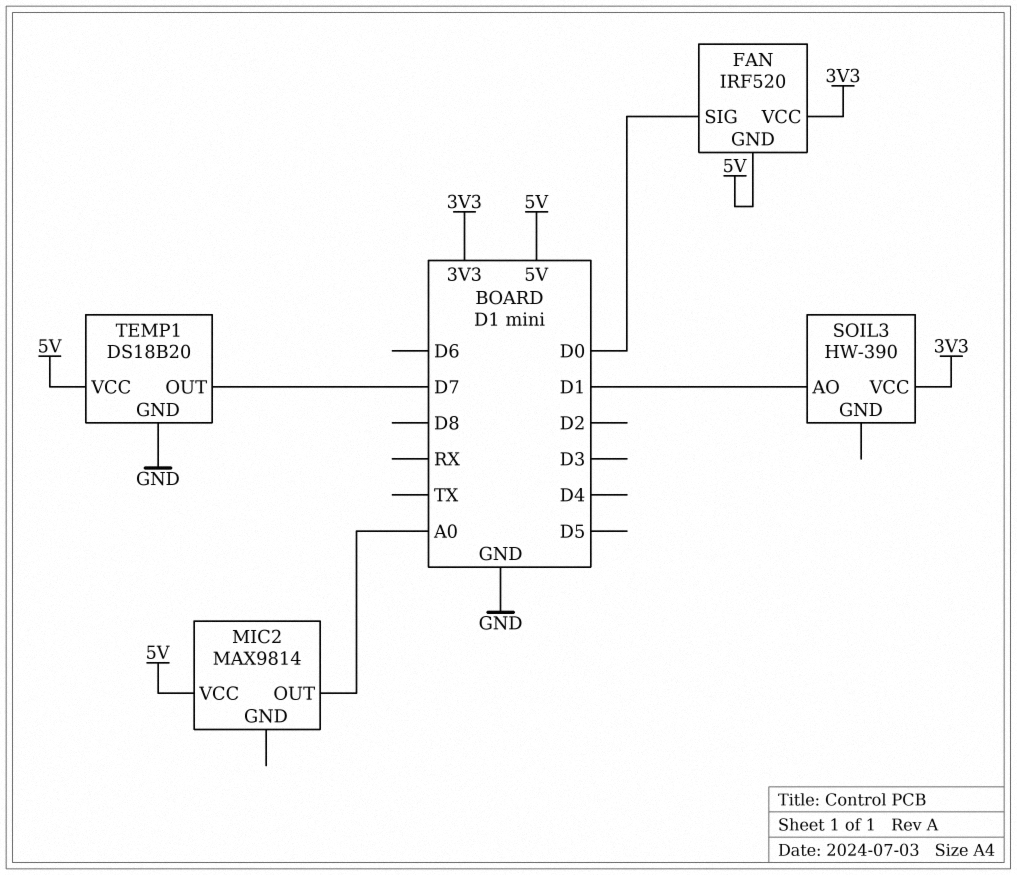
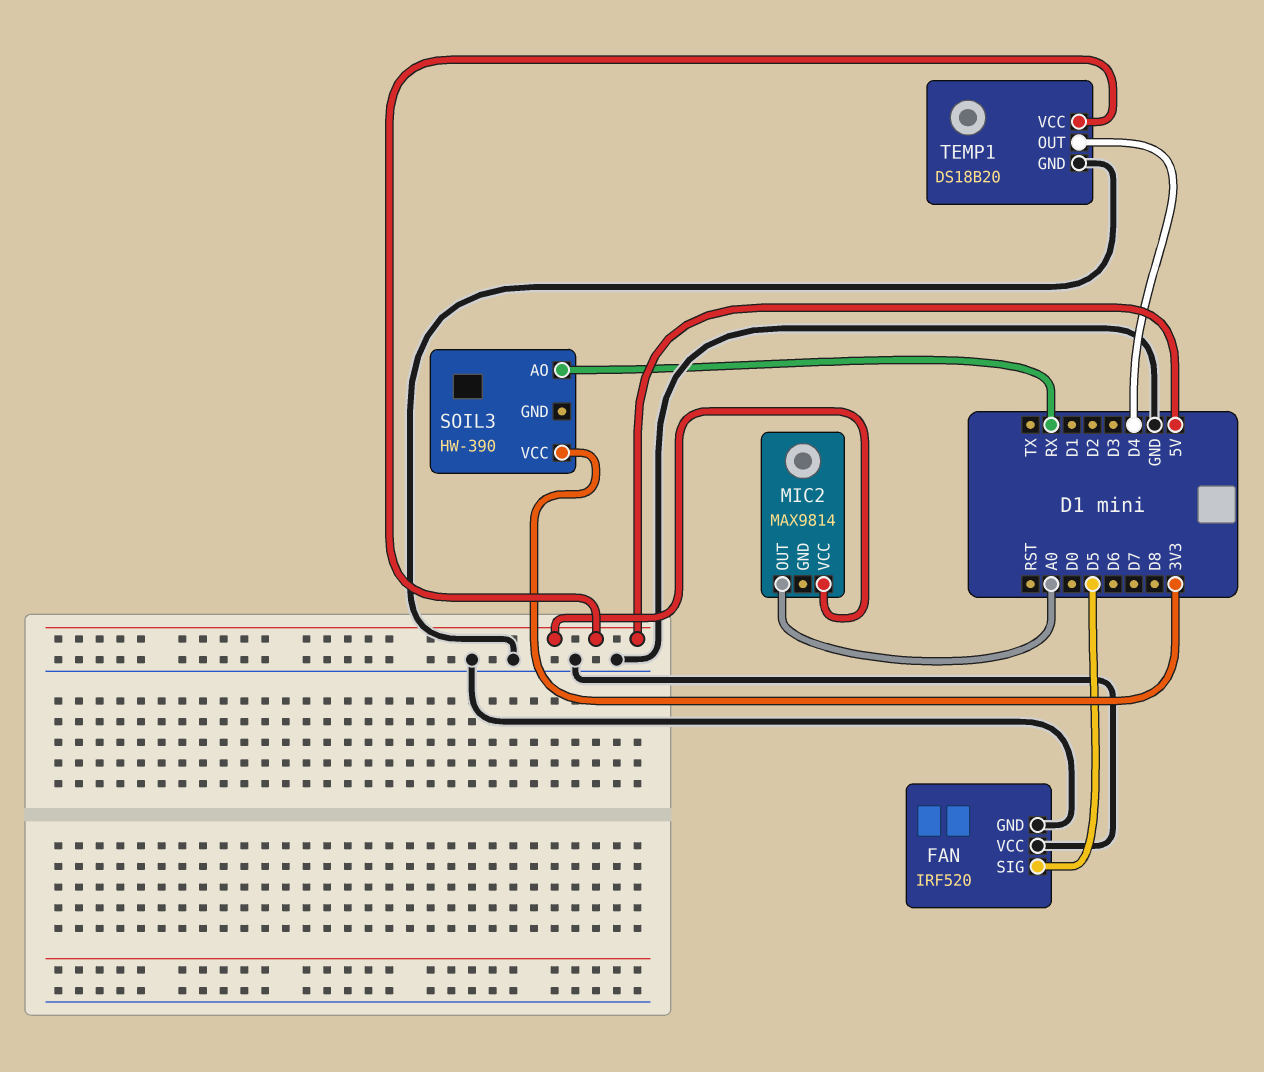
FAN pin GND: 5V -> GND
FAN pin SIG: D0 -> D5
FAN pin VCC: 3V3 -> GND
SOIL3 pin AO: D1 -> RX
TEMP1 pin OUT: D7 -> D4

